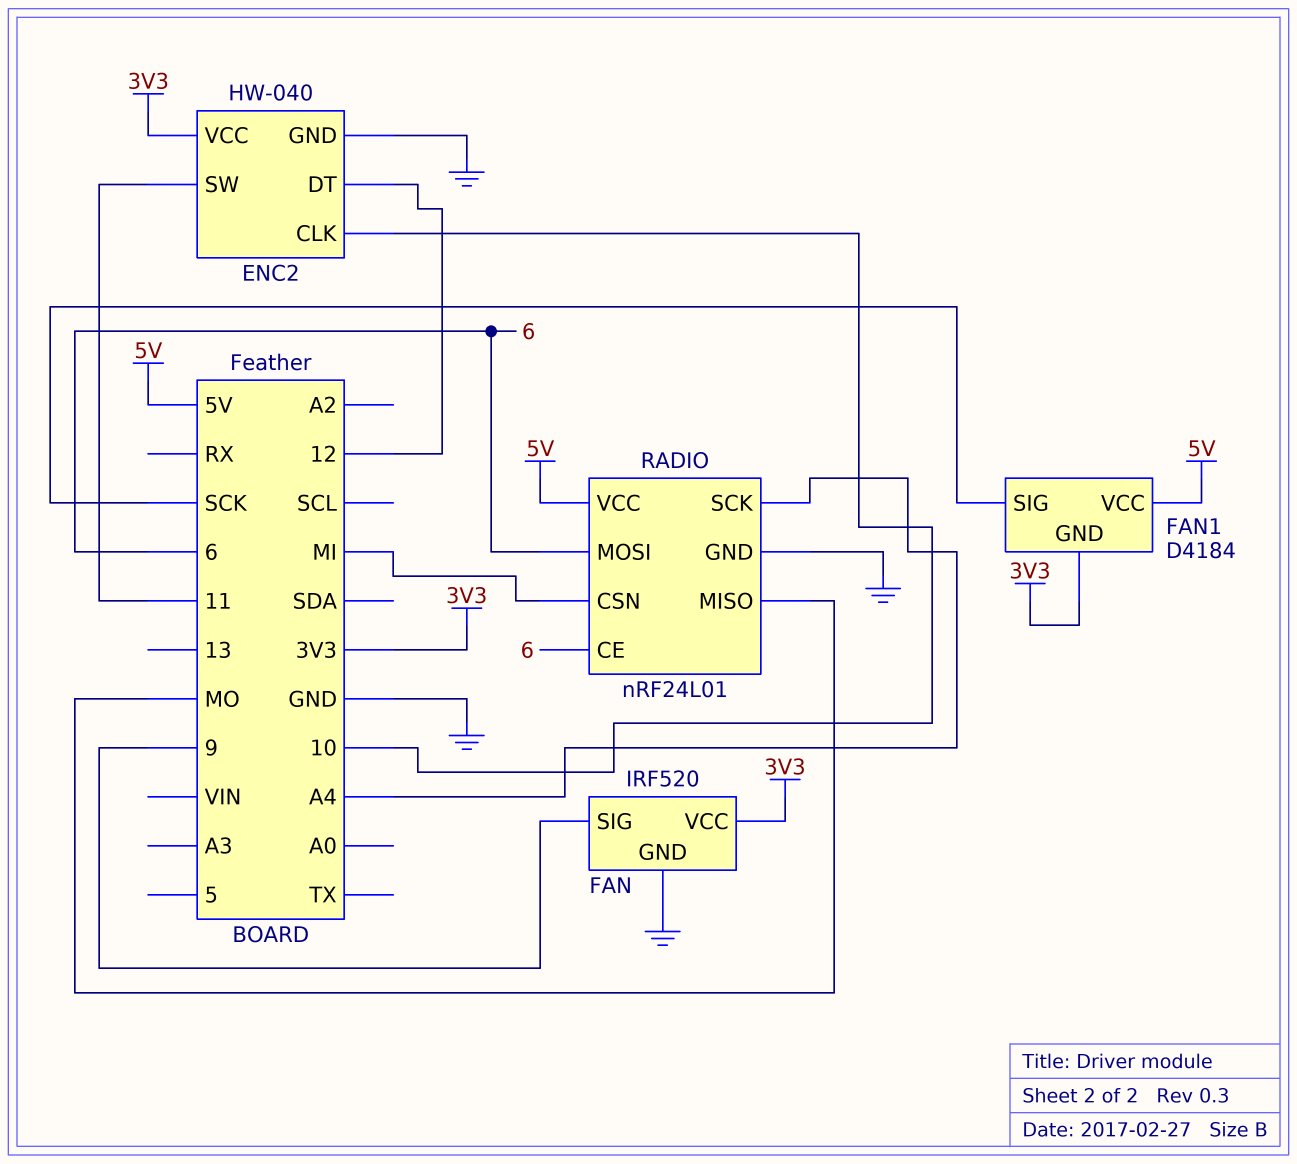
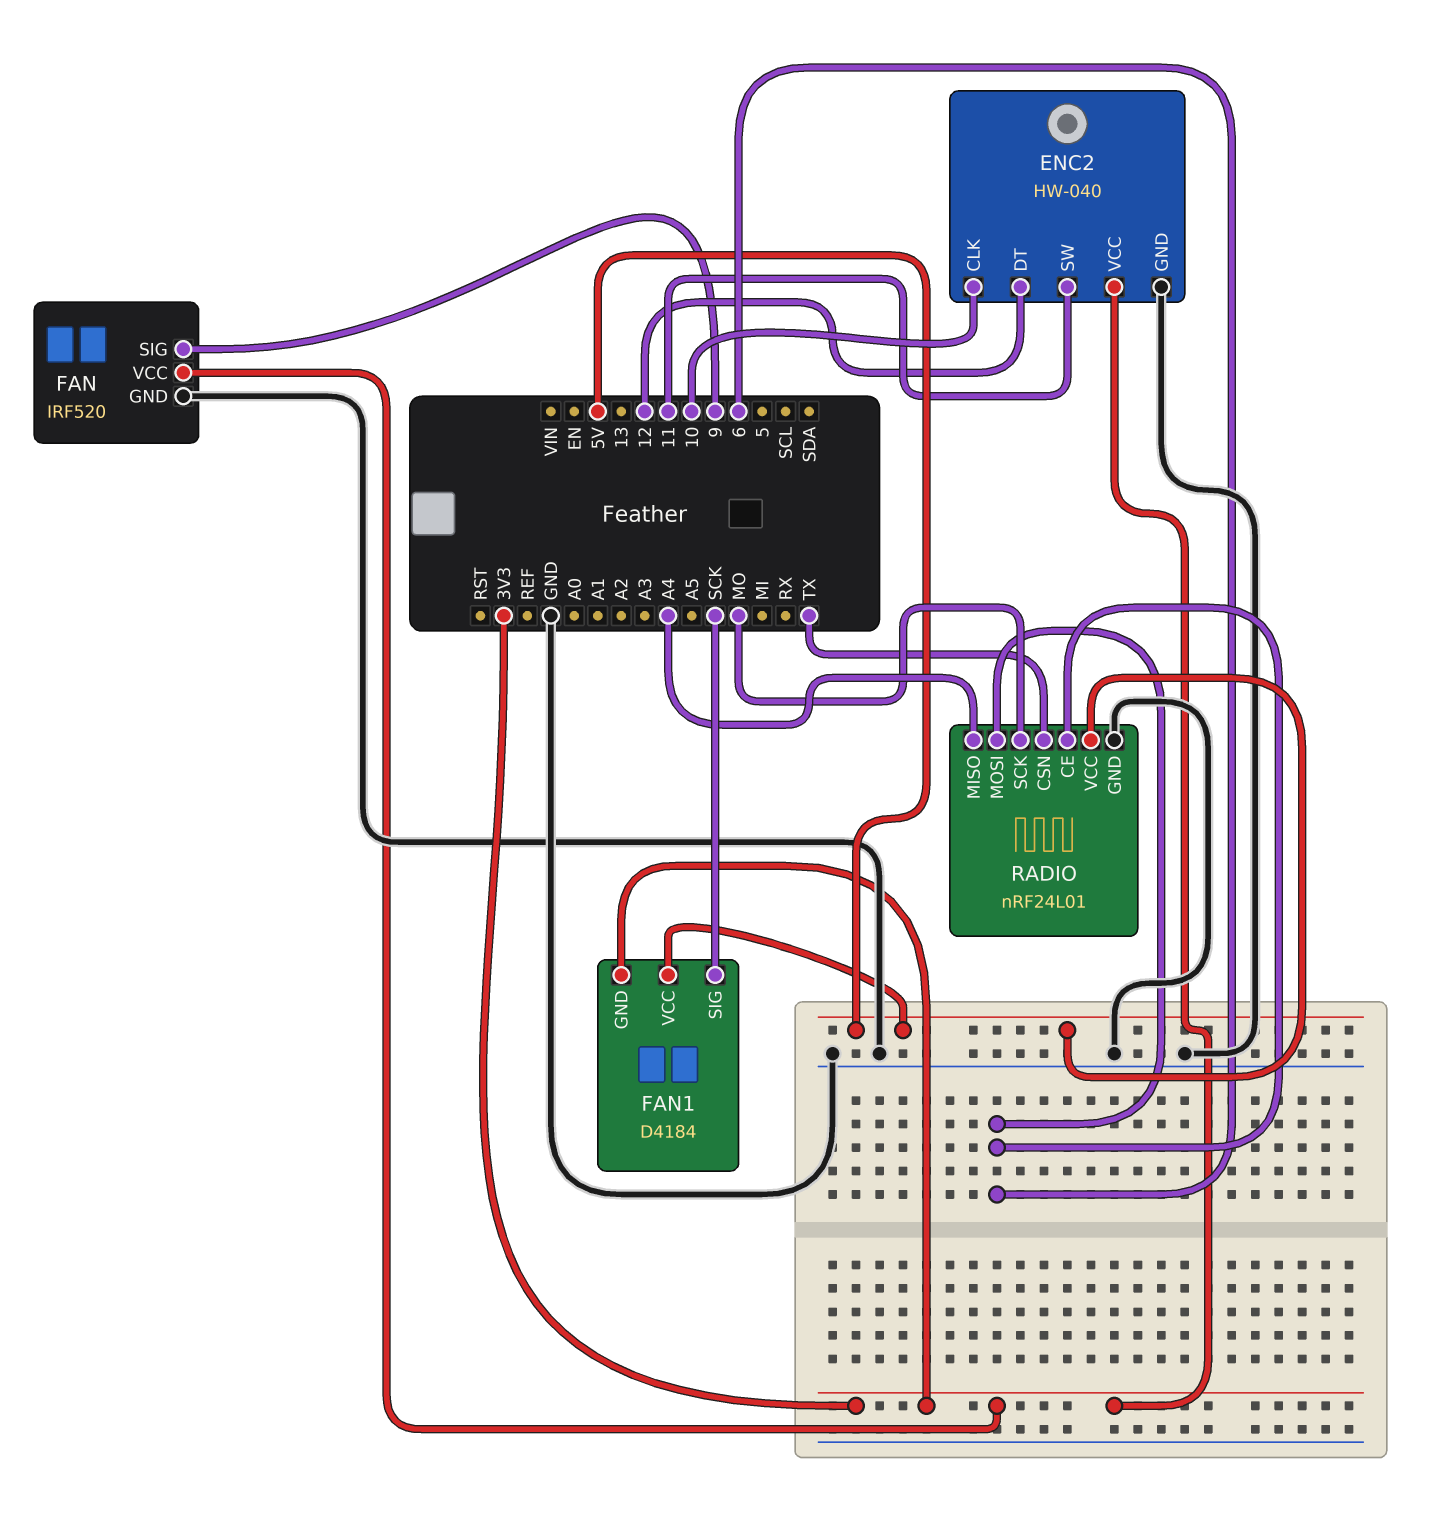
RADIO pin CSN: MI -> TX
RADIO pin MISO: MO -> A4
RADIO pin SCK: A4 -> MO

